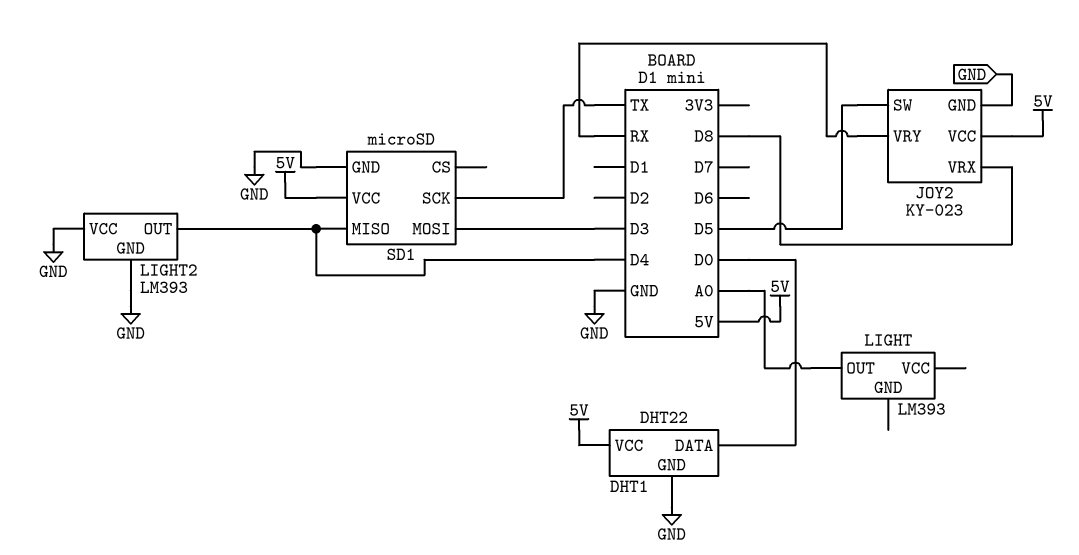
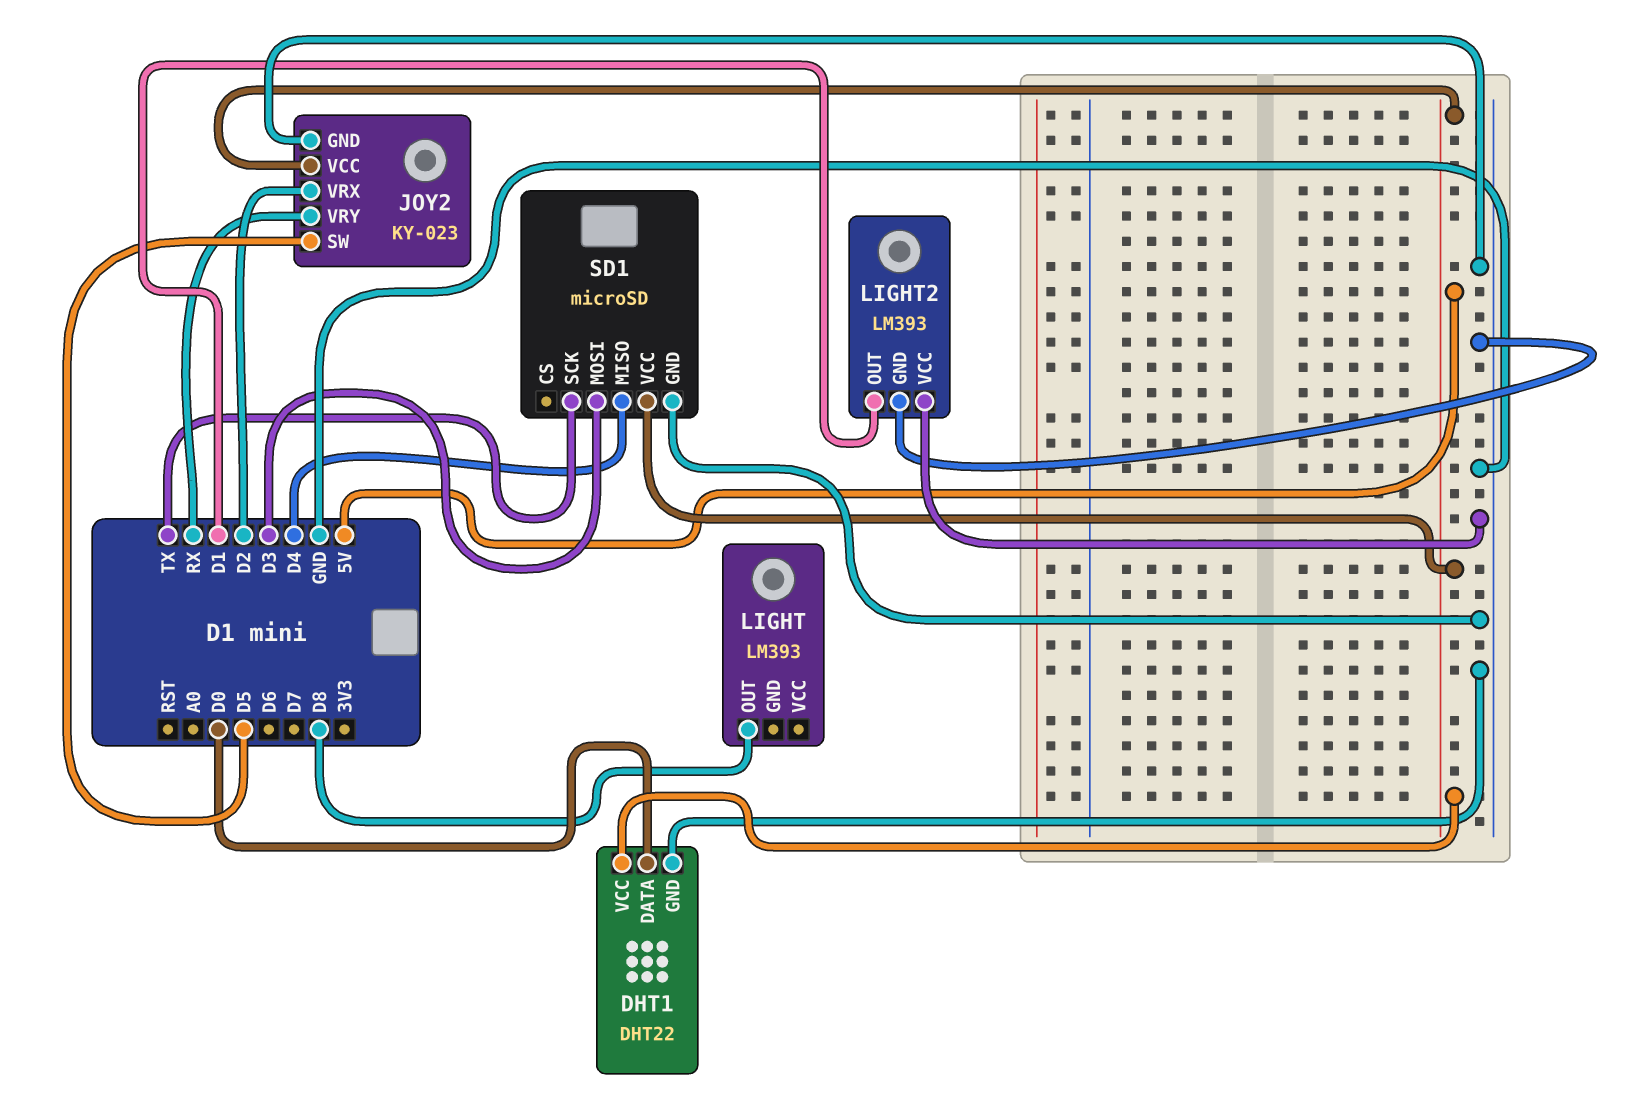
JOY2 pin VRX: D8 -> D2
LIGHT pin OUT: A0 -> D8
LIGHT2 pin OUT: D4 -> D1

